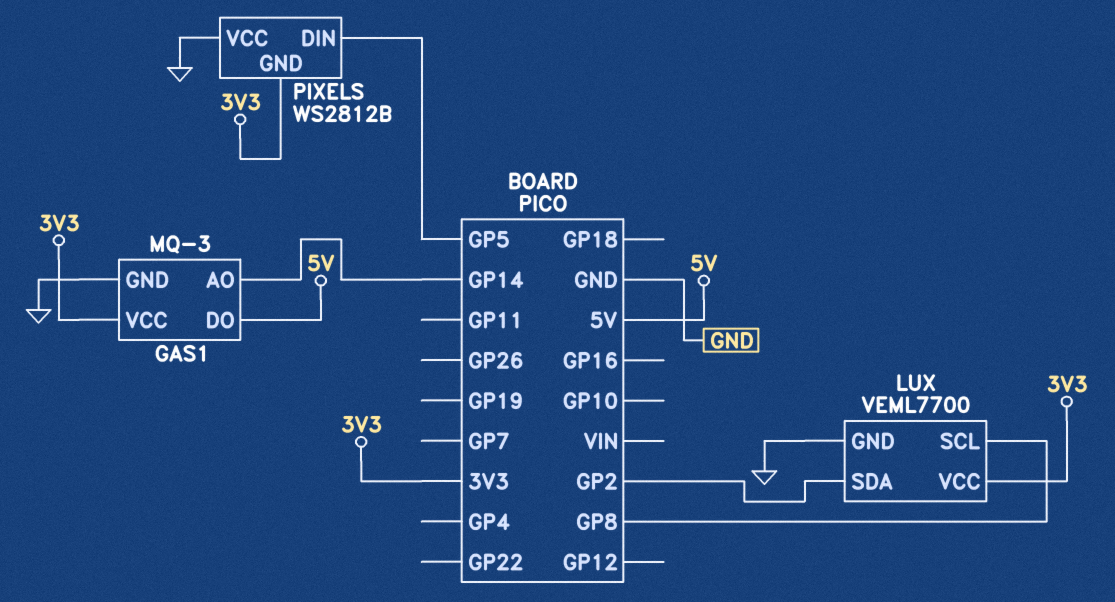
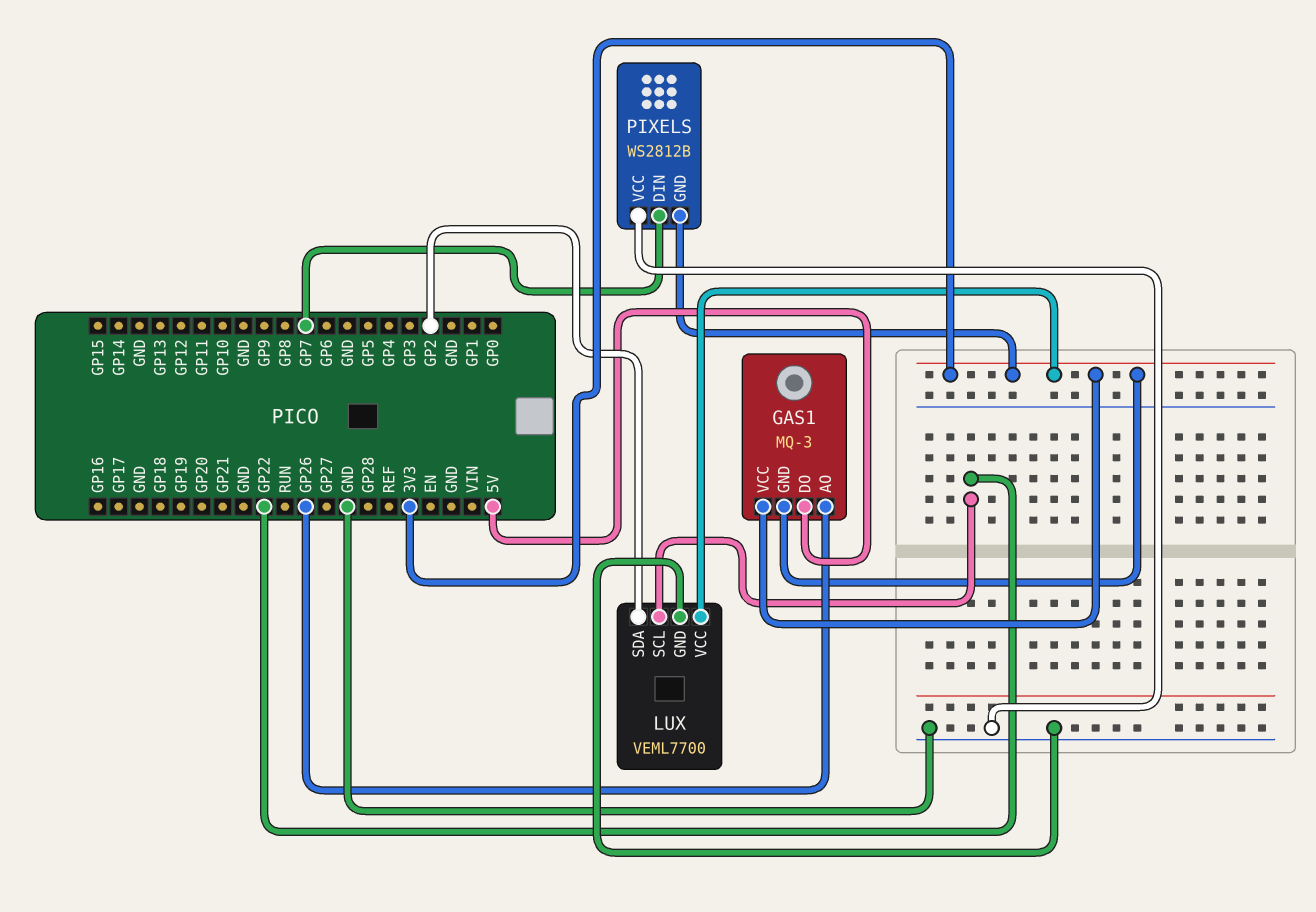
GAS1 pin AO: GP14 -> GP26
GAS1 pin GND: GND -> 3V3
LUX pin SCL: GP8 -> GP22
PIXELS pin DIN: GP5 -> GP7

